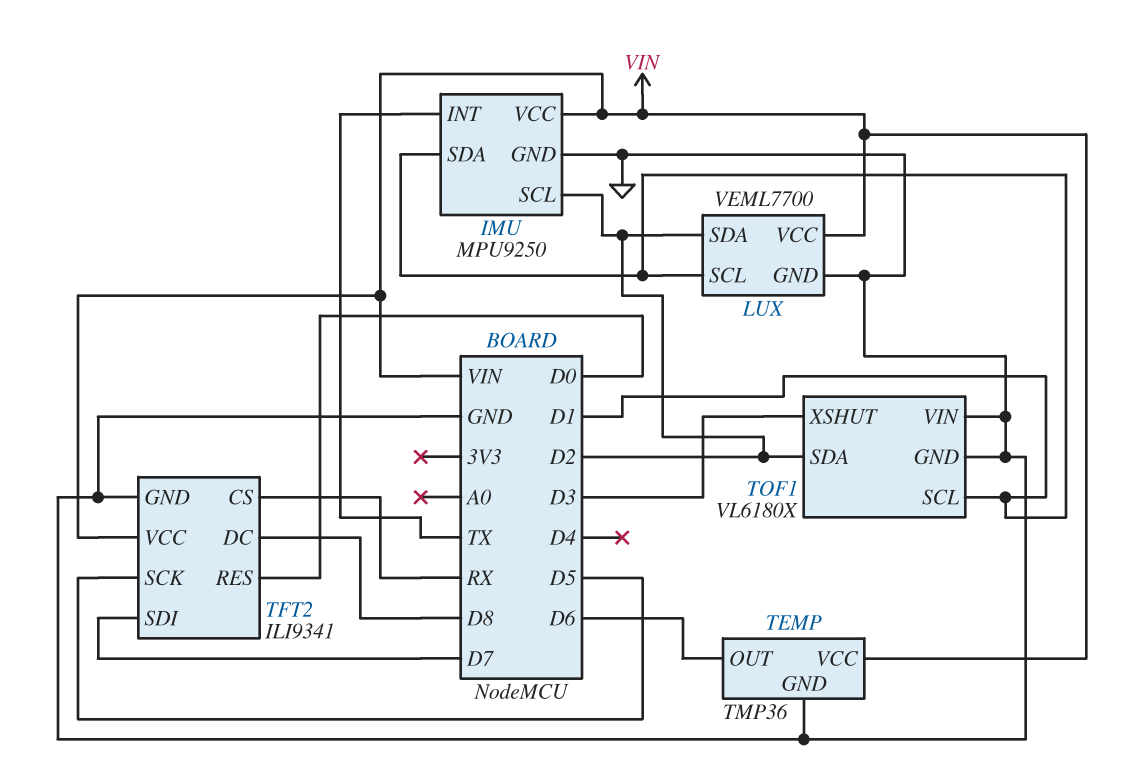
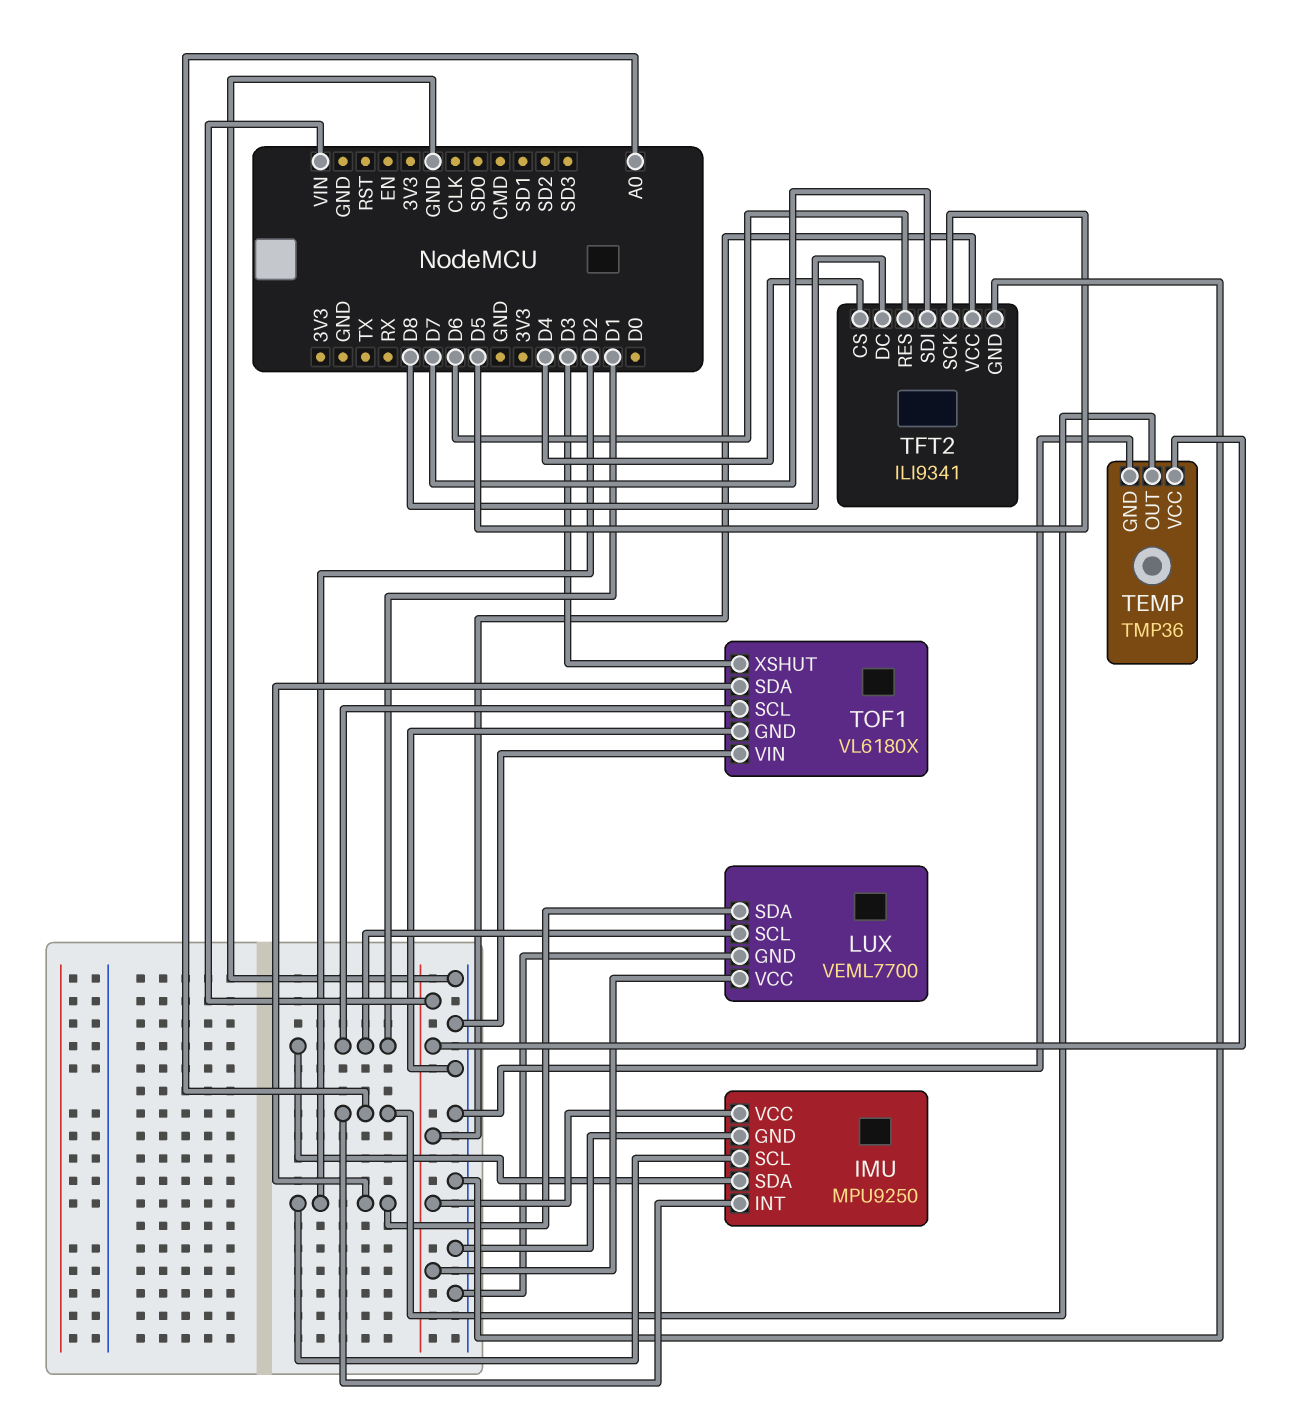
IMU pin INT: TX -> A0
TEMP pin OUT: D6 -> A0
TFT2 pin CS: RX -> D4
TFT2 pin RES: D0 -> D6

